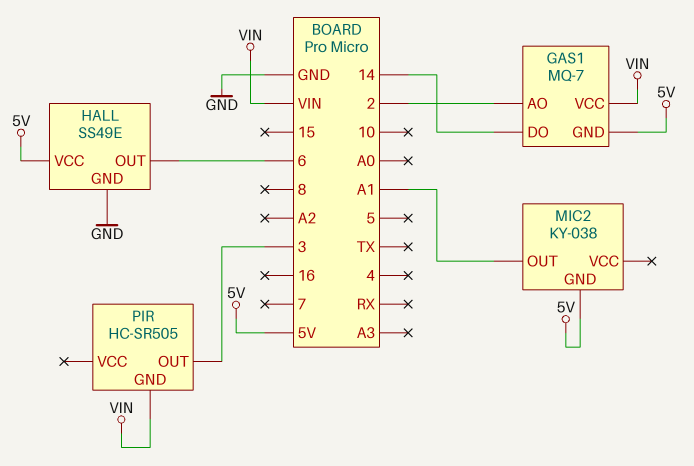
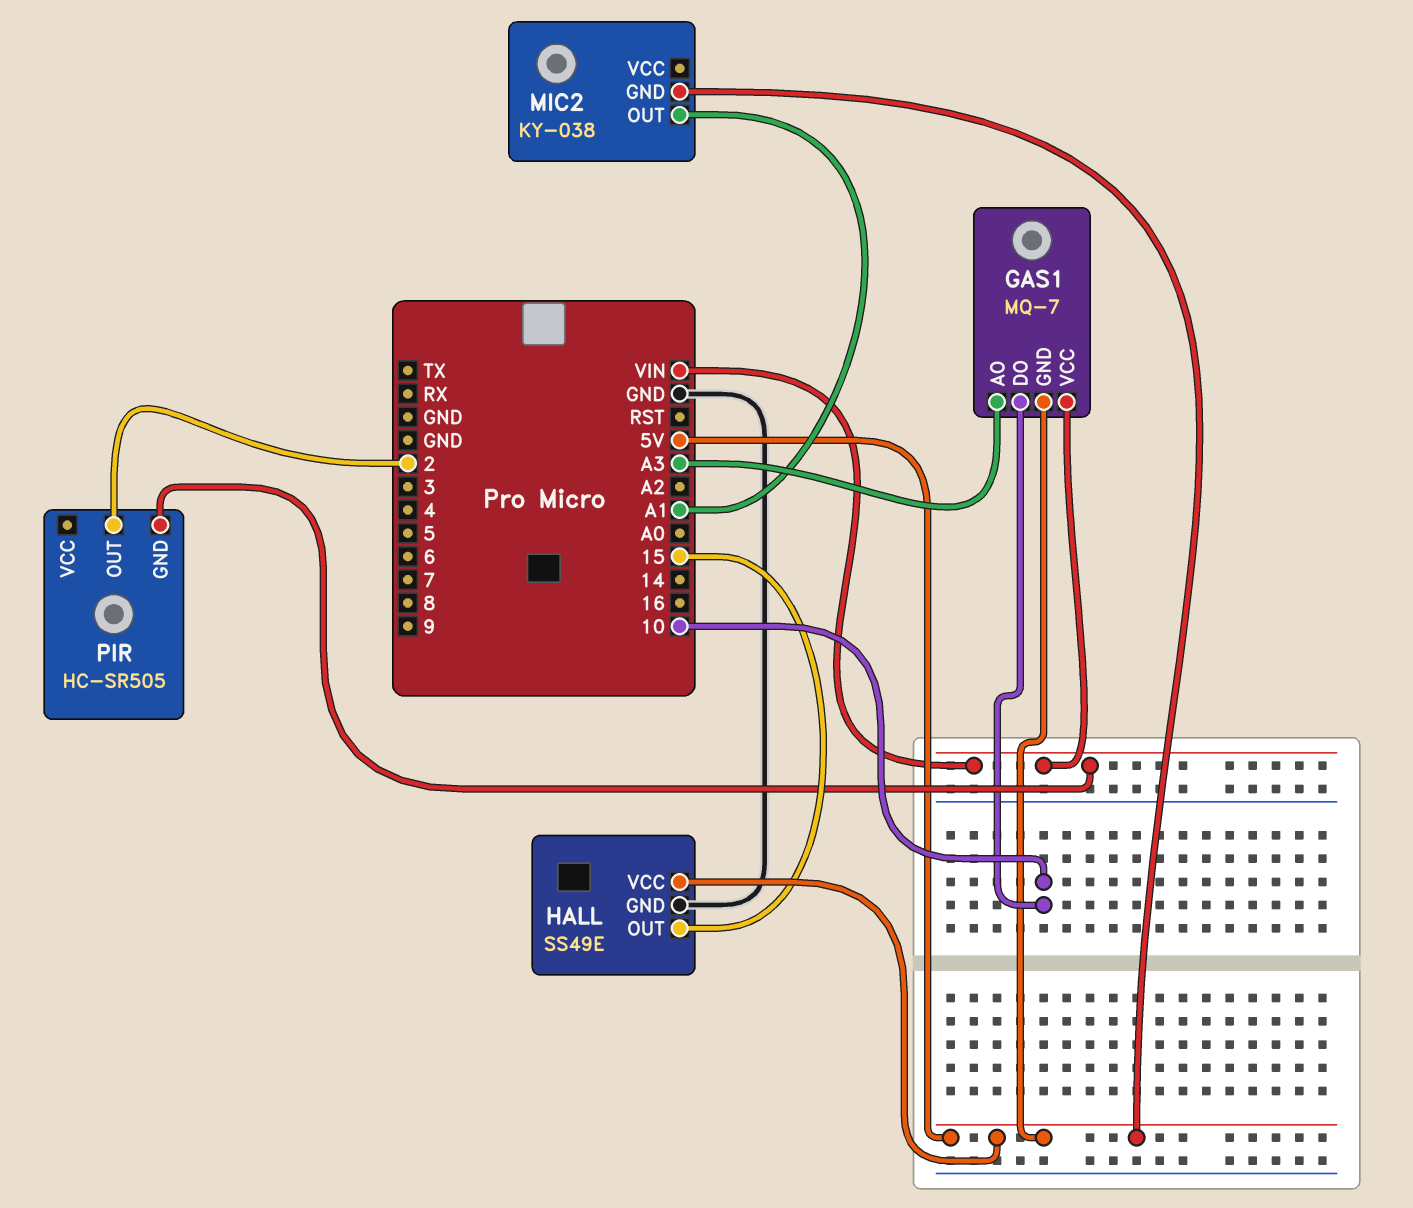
GAS1 pin AO: 2 -> A3
GAS1 pin DO: 14 -> 10
HALL pin OUT: 6 -> 15
PIR pin OUT: 3 -> 2

